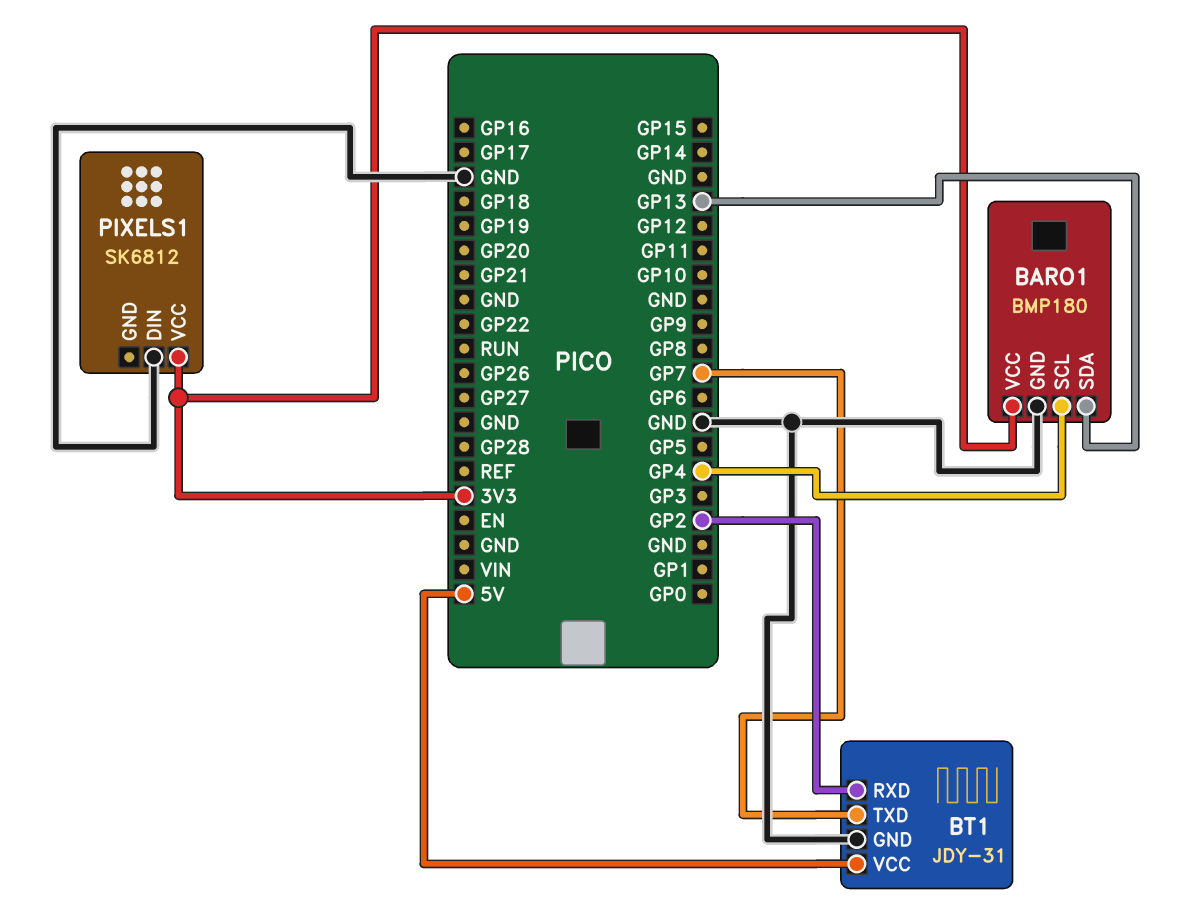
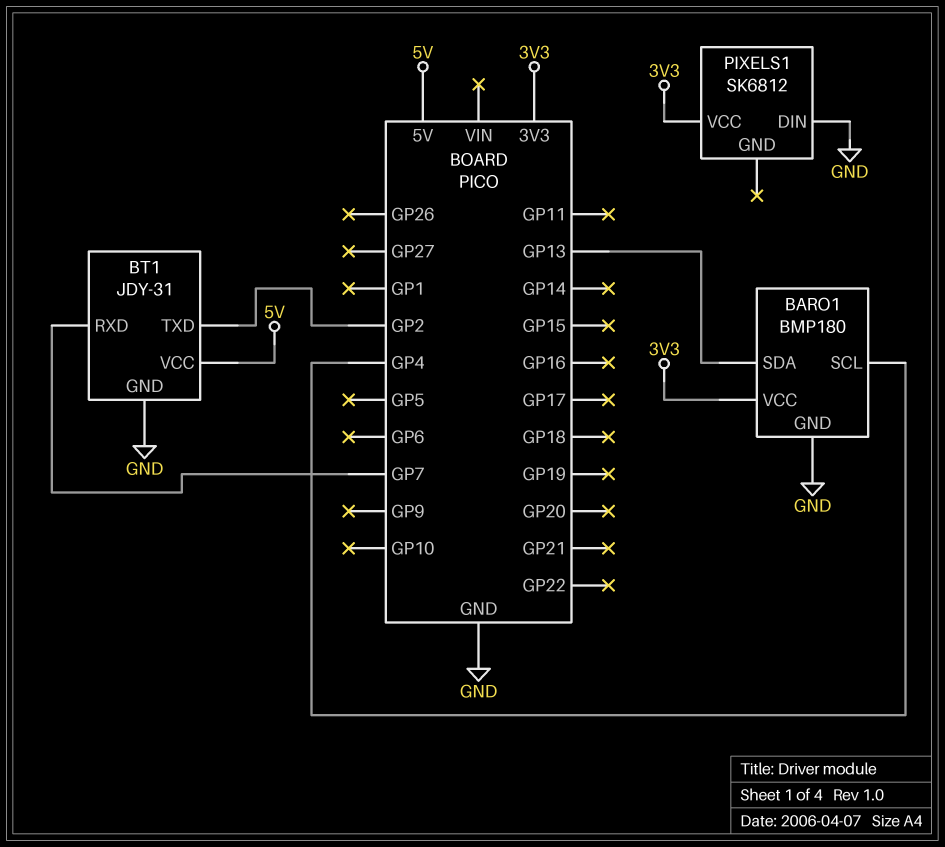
BT1 pin RXD: GP2 -> GP7
BT1 pin TXD: GP7 -> GP2

